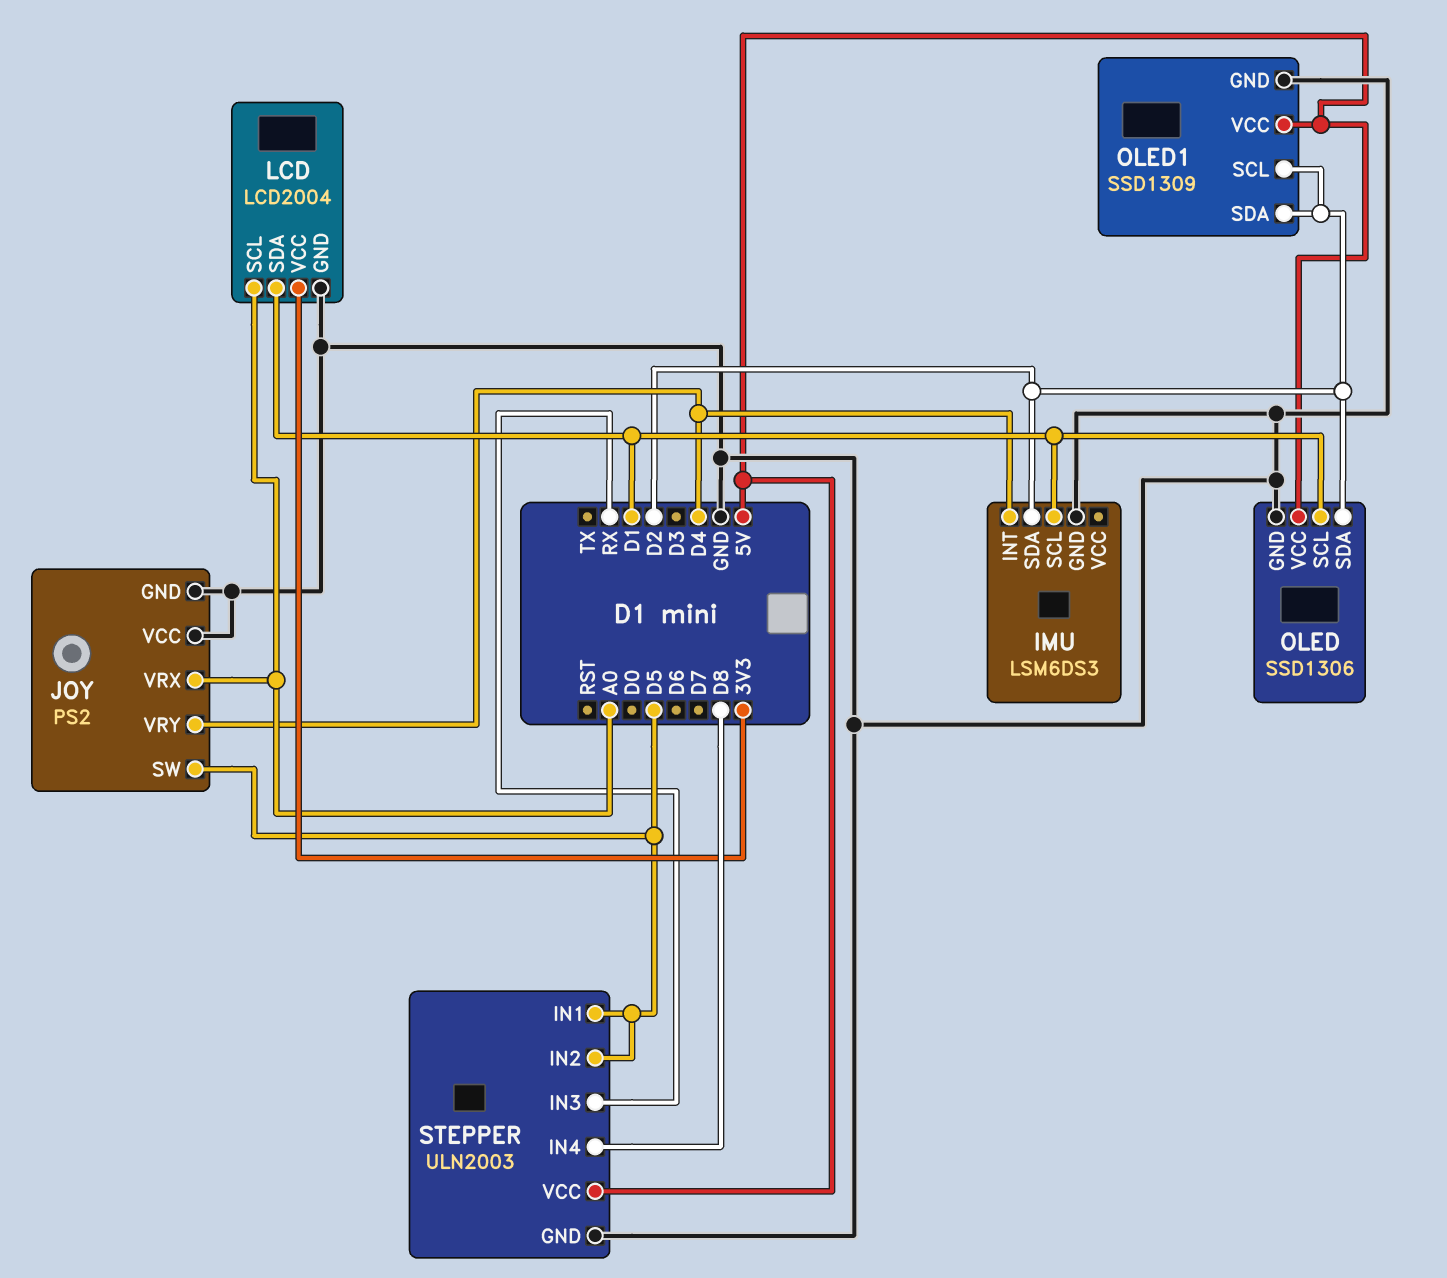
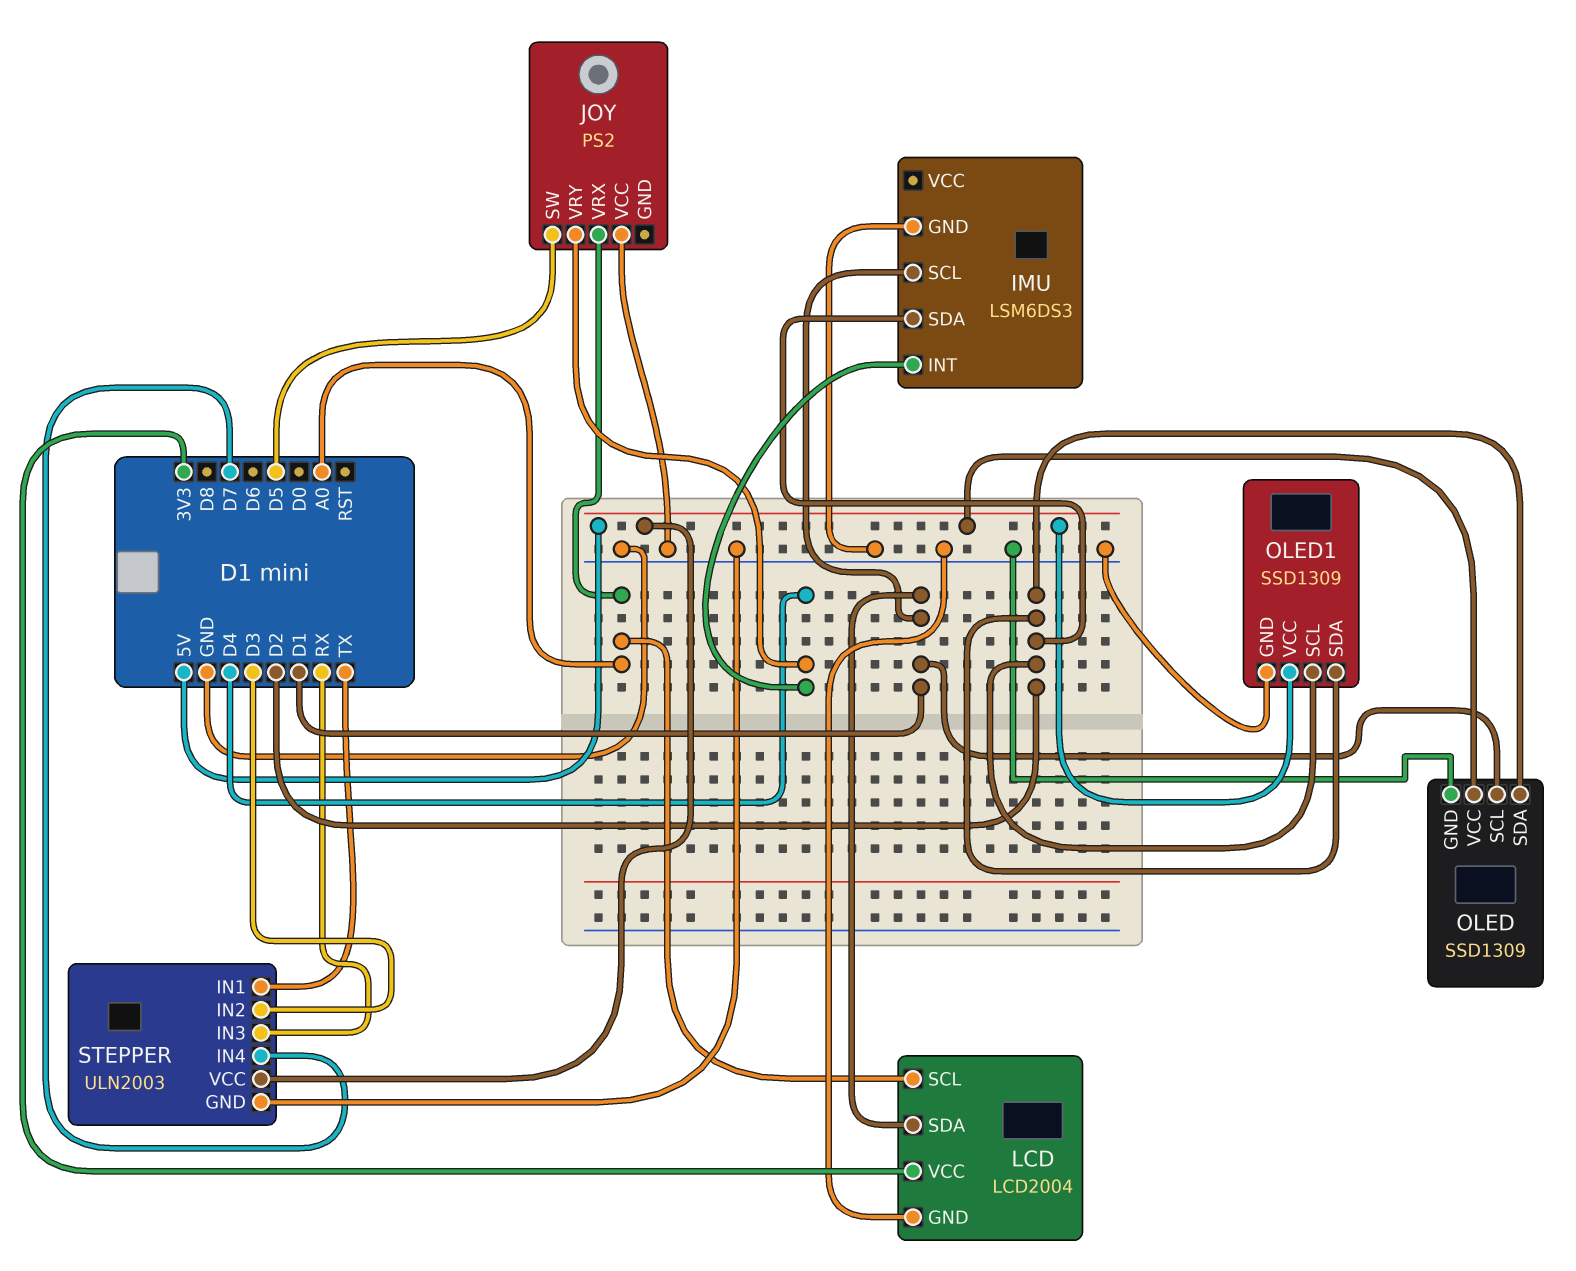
JOY pin GND: GND -> none
OLED: SSD1306 -> SSD1309
STEPPER pin IN1: D5 -> TX
STEPPER pin IN2: D5 -> D3
STEPPER pin IN4: D8 -> D7

